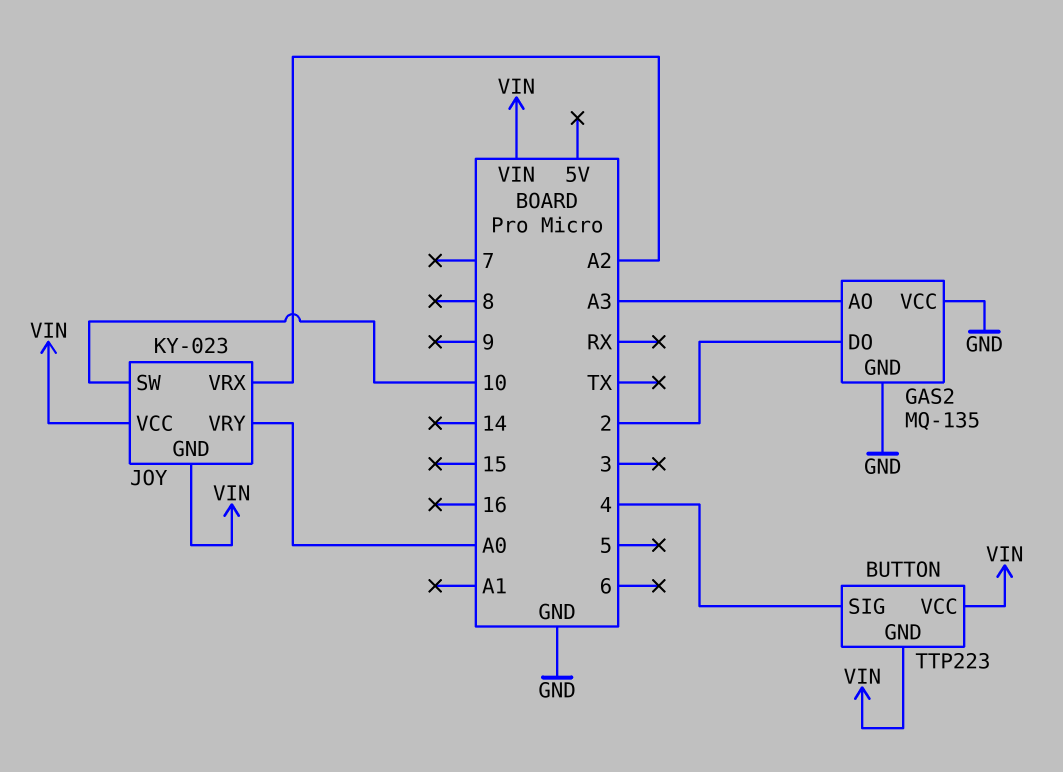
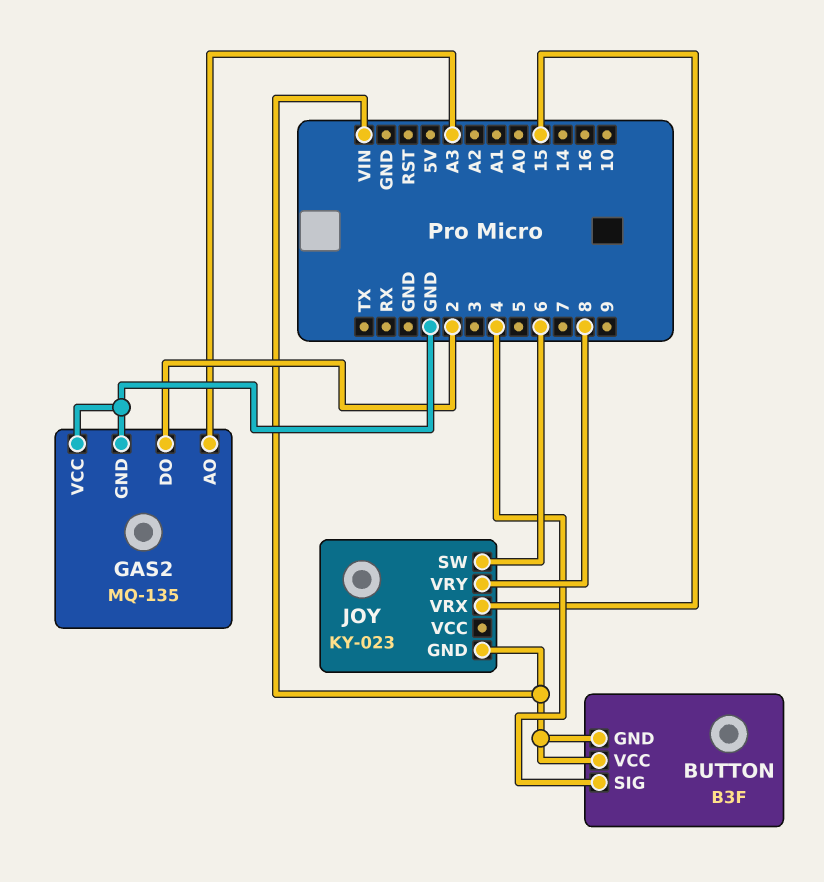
BUTTON: TTP223 -> B3F
JOY pin SW: 10 -> 6
JOY pin VCC: VIN -> none
JOY pin VRX: A2 -> 15
JOY pin VRY: A0 -> 8

